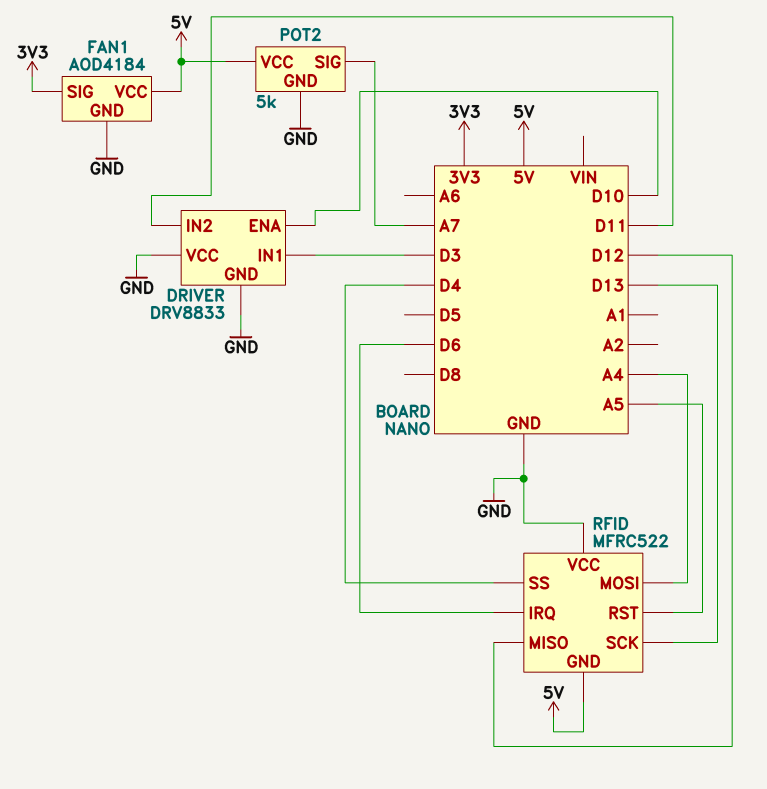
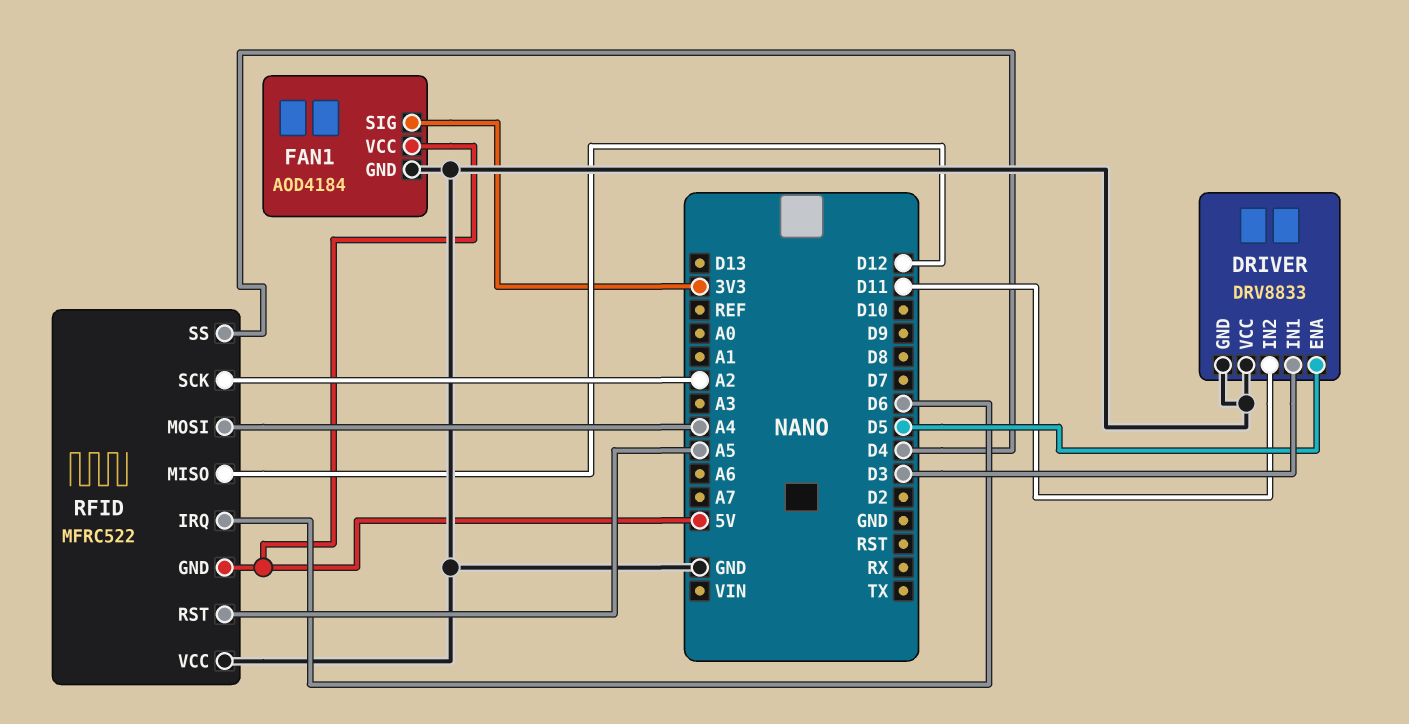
DRIVER pin ENA: D10 -> D5
POT2: 5k -> none
POT2 pin GND: GND -> none
POT2 pin SIG: A7 -> none
POT2 pin VCC: 5V -> none
RFID pin SCK: D13 -> A2

